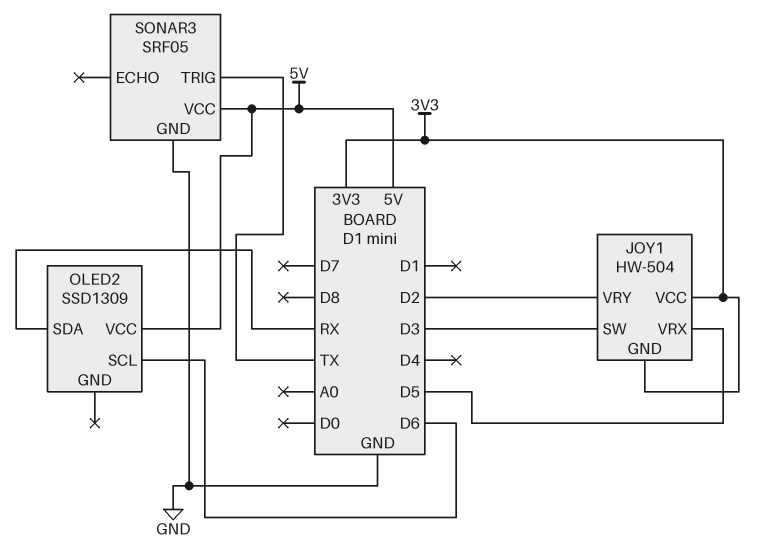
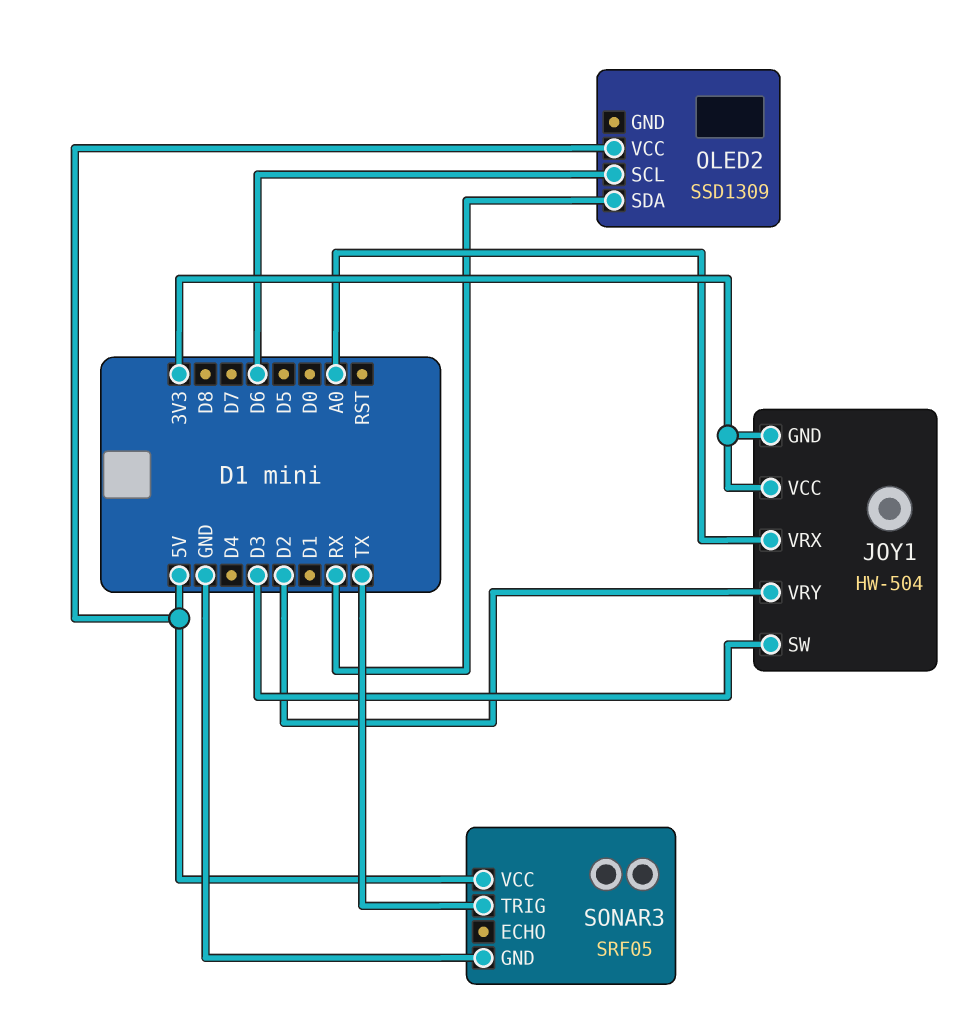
JOY1 pin VRX: D5 -> A0

